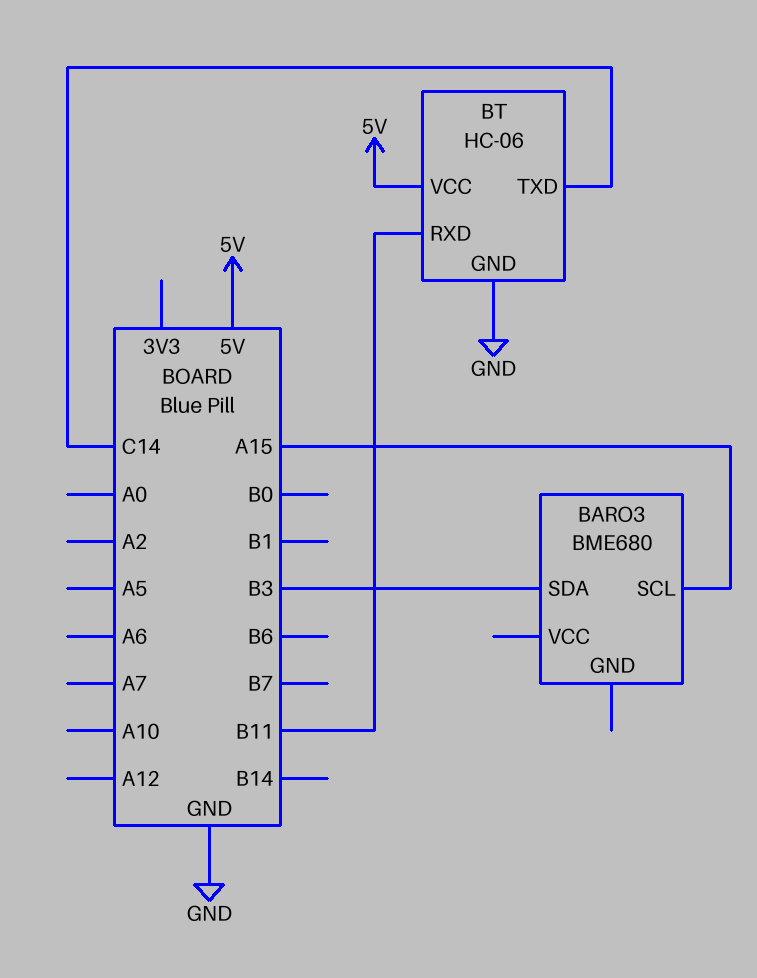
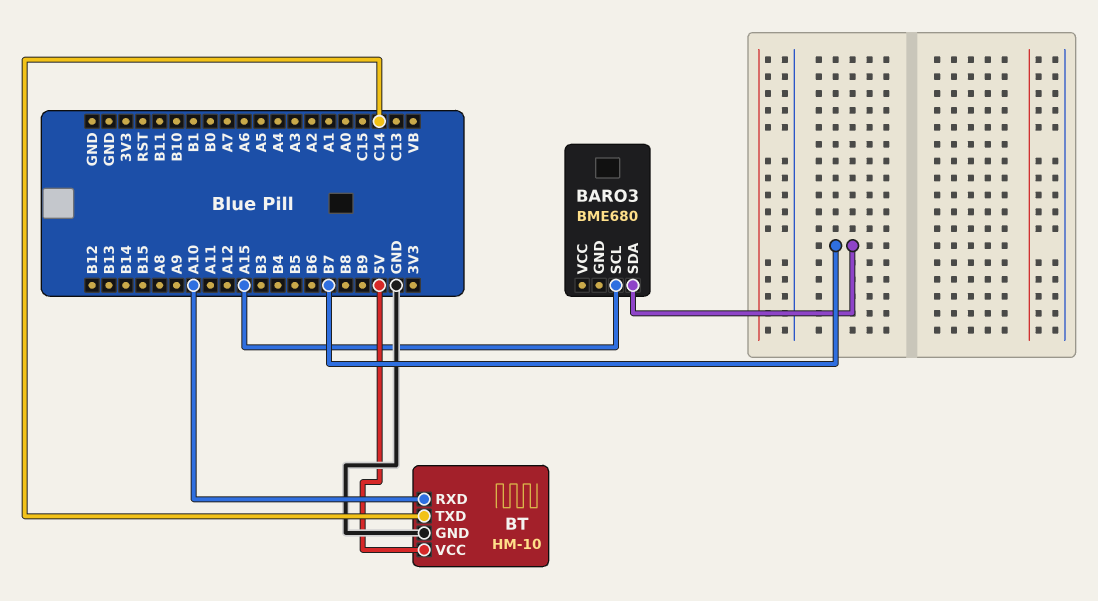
BARO3 pin SDA: B3 -> B7
BT: HC-06 -> HM-10
BT pin RXD: B11 -> A10

